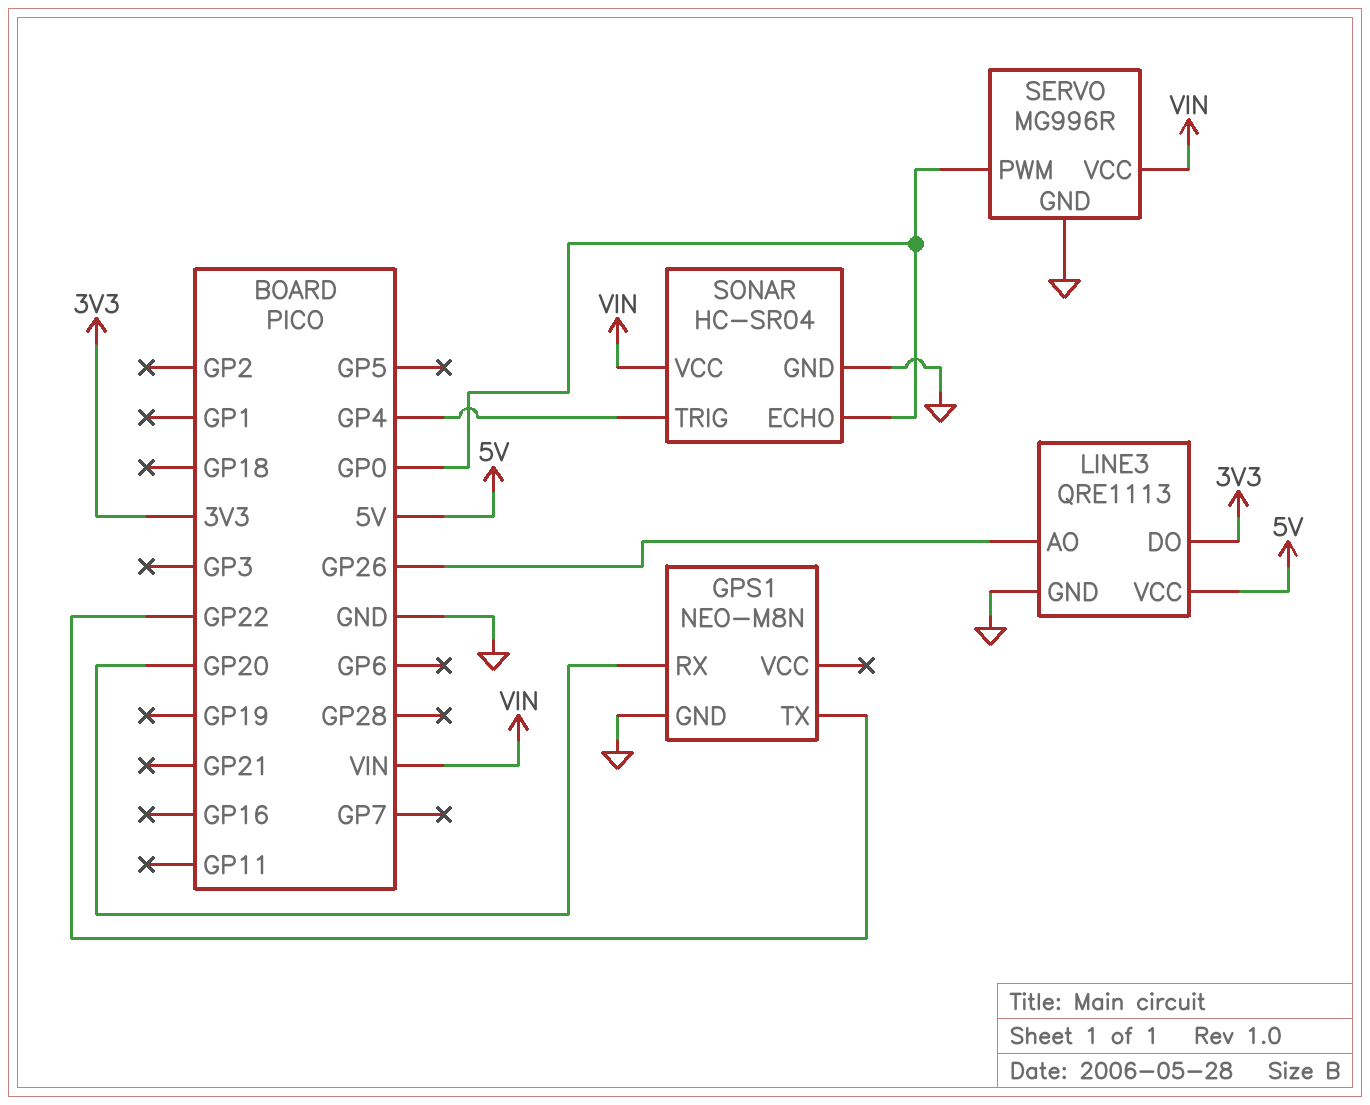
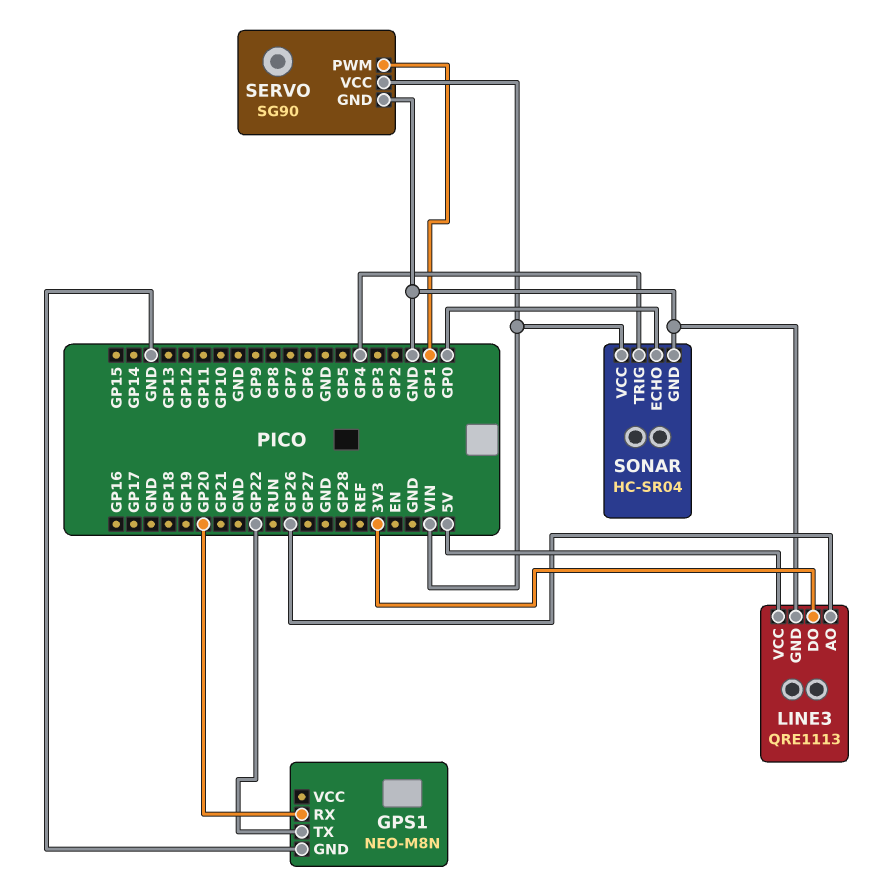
SERVO: MG996R -> SG90
SERVO pin PWM: GP0 -> GP1

